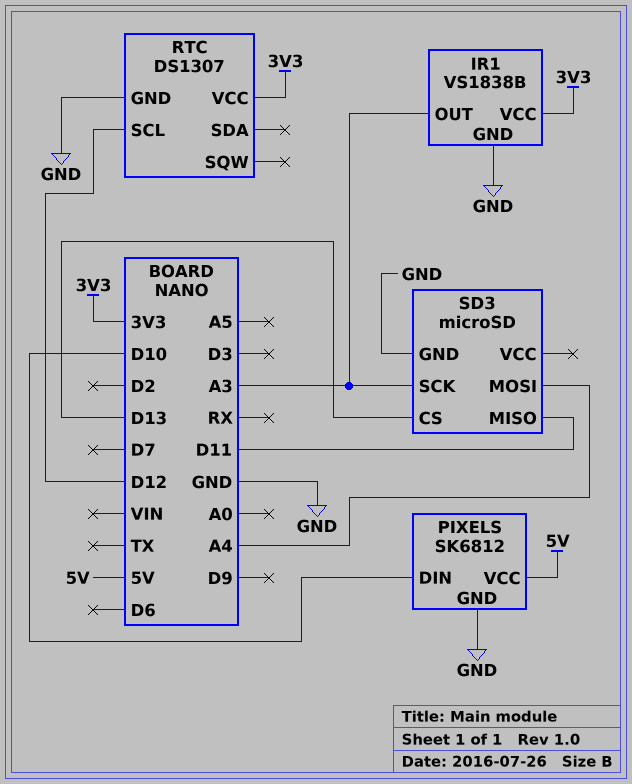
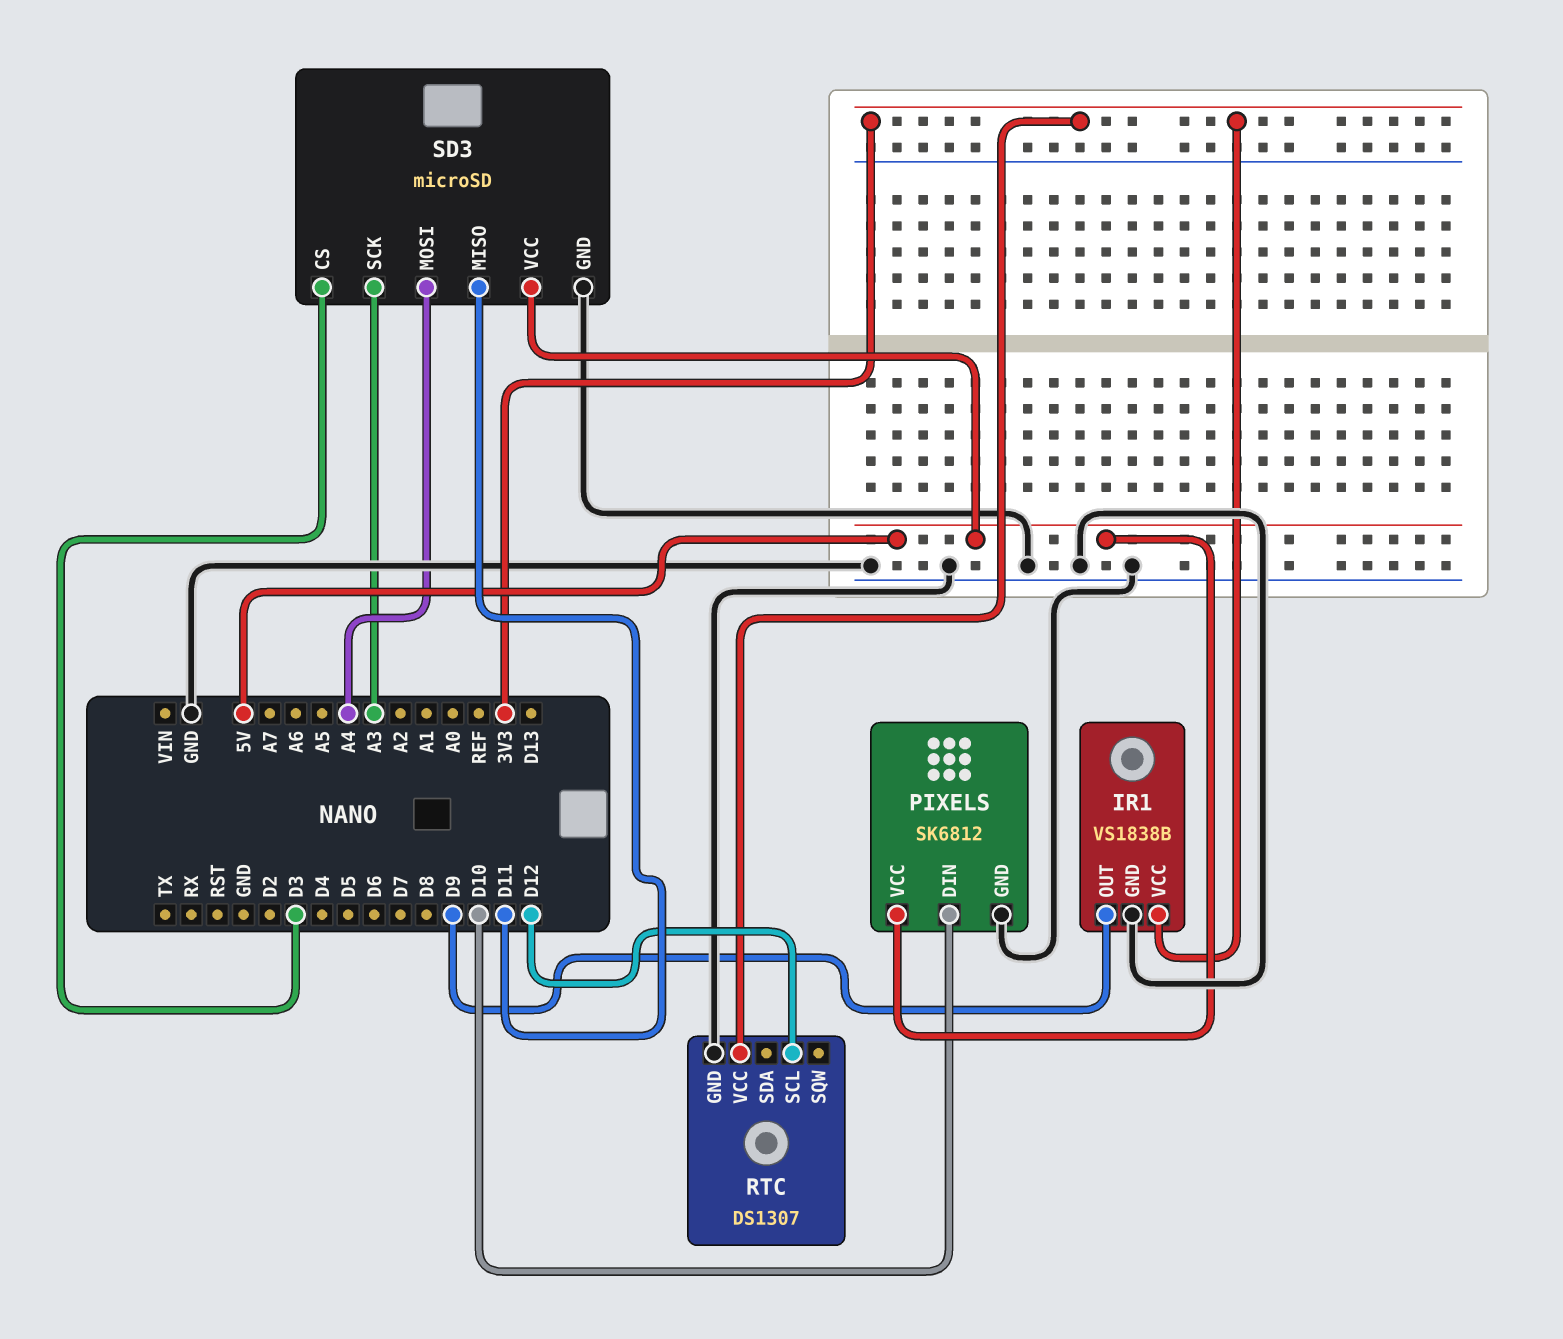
IR1 pin OUT: A3 -> D9
SD3 pin CS: D13 -> D3
SD3 pin VCC: none -> 5V

